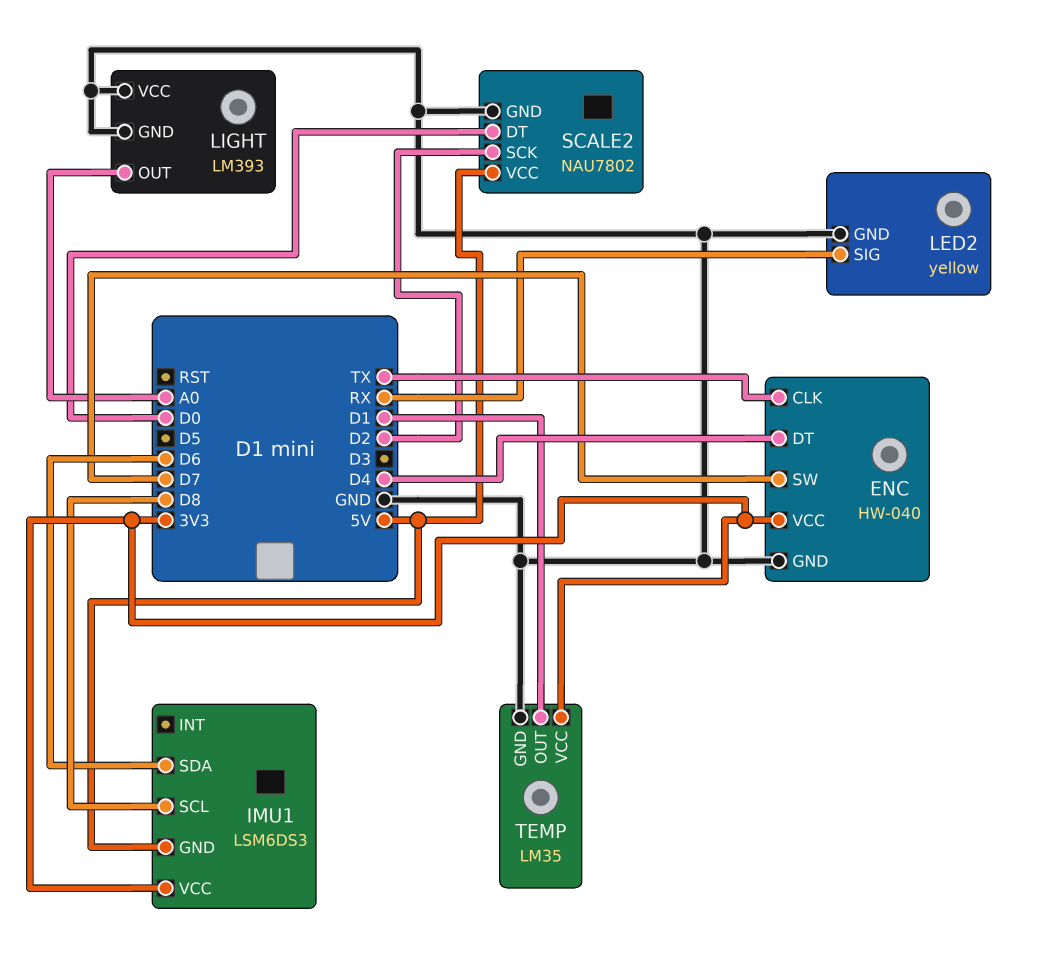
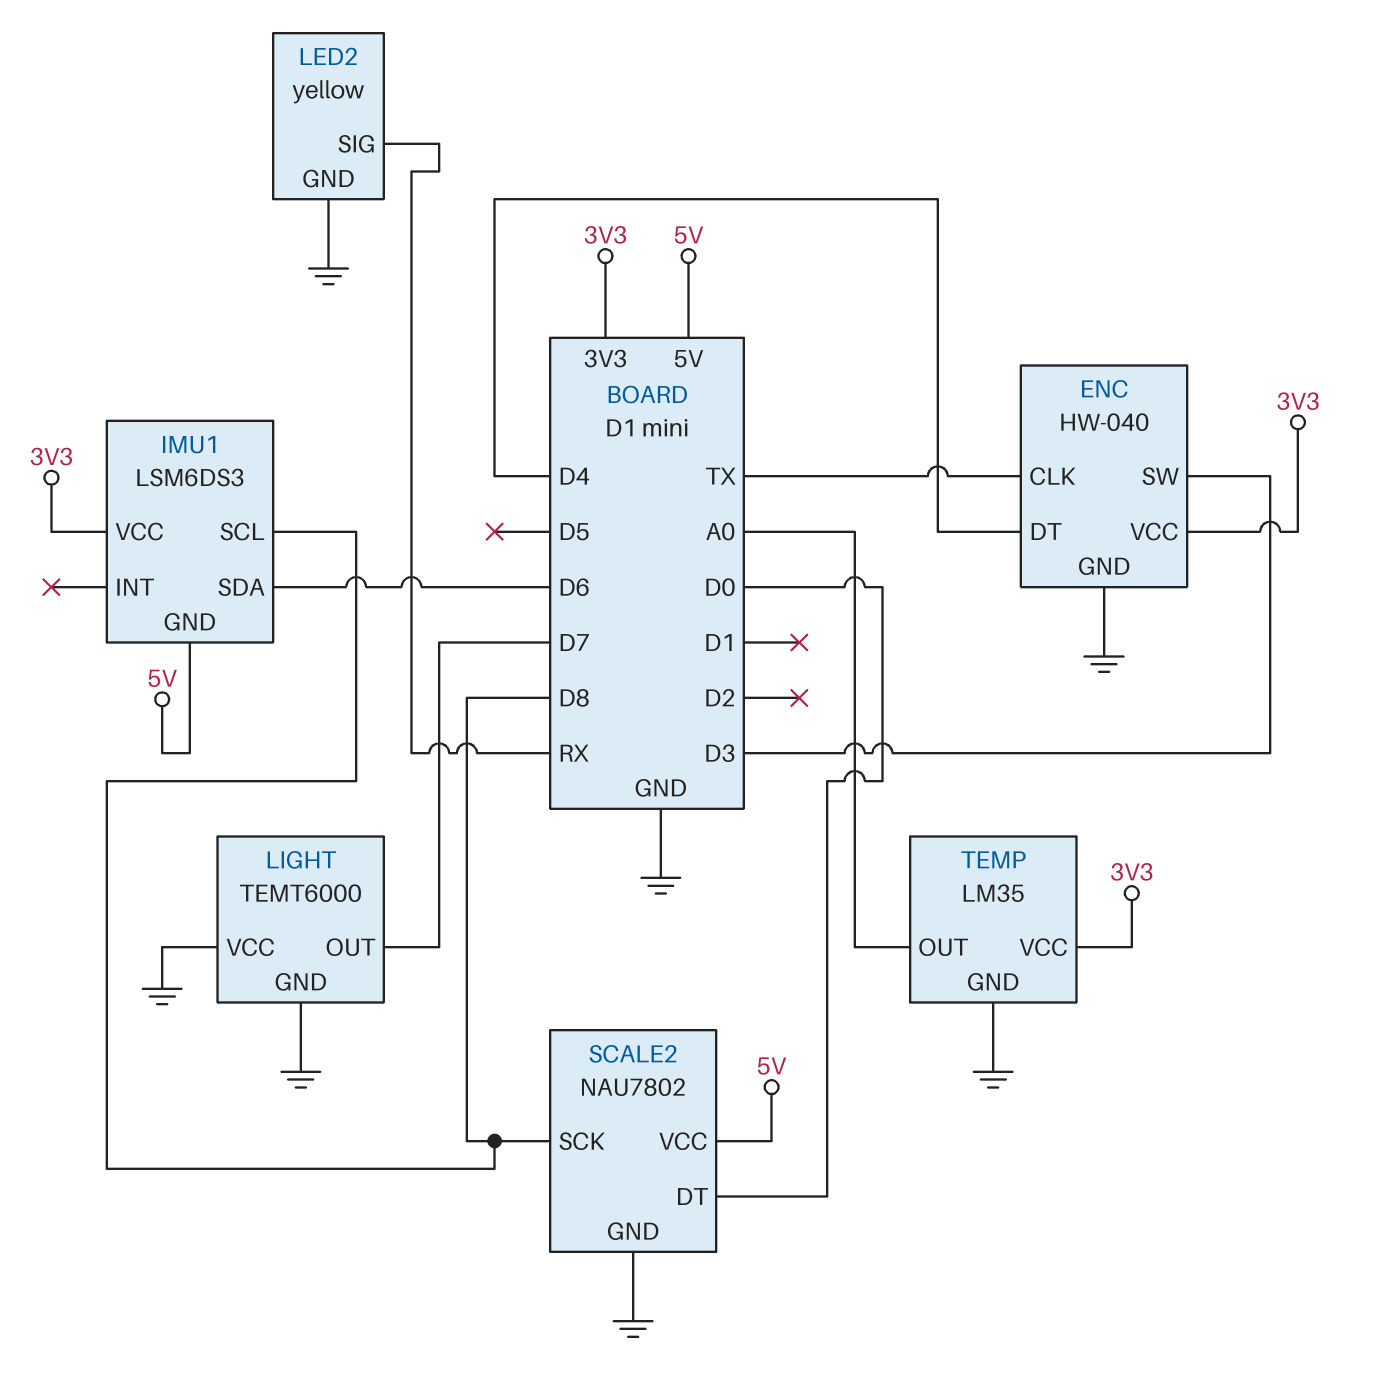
ENC pin SW: D7 -> D3
LIGHT: LM393 -> TEMT6000
LIGHT pin OUT: A0 -> D7
SCALE2 pin SCK: D2 -> D8
TEMP pin OUT: D1 -> A0

